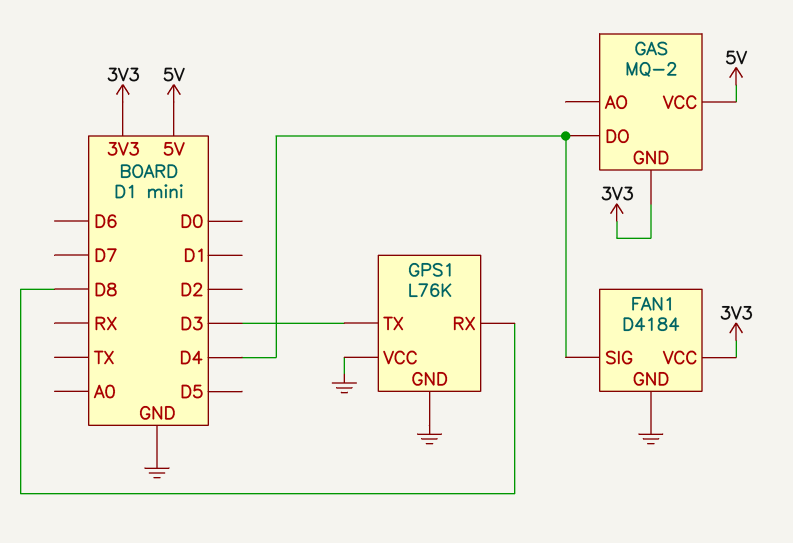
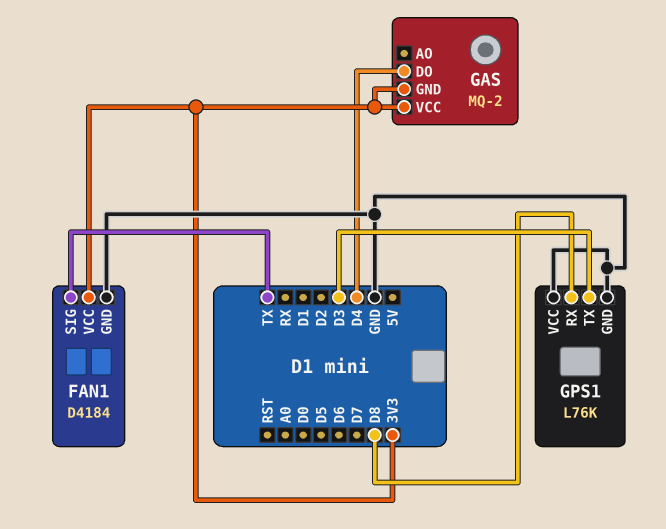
FAN1 pin SIG: D4 -> TX
GAS pin VCC: 5V -> 3V3

